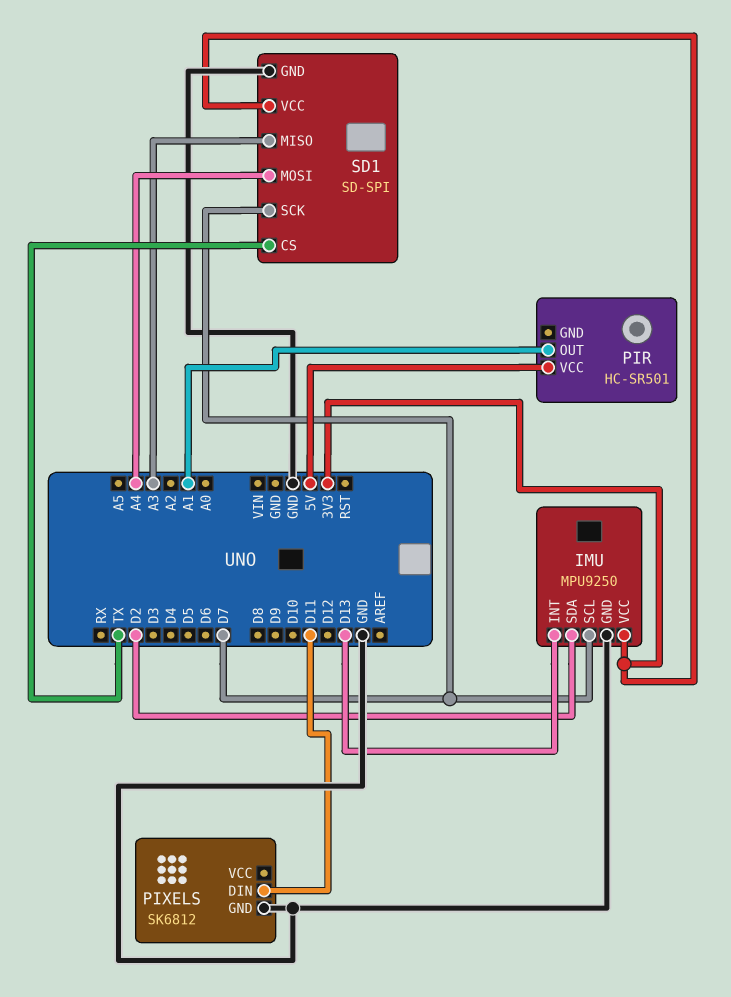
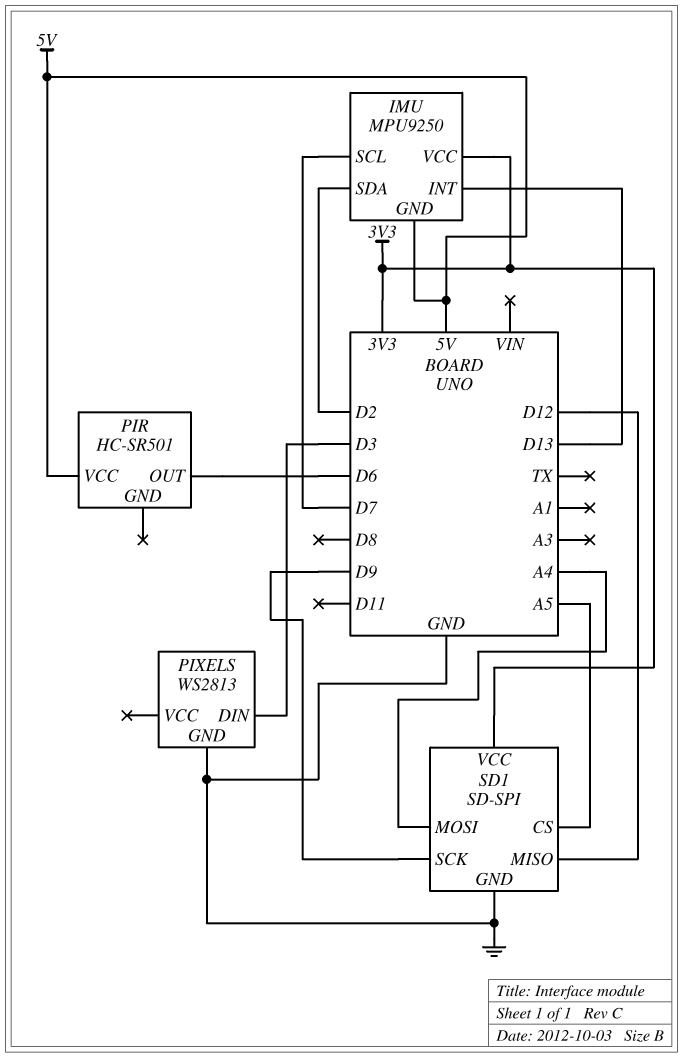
IMU pin GND: GND -> 5V
PIR pin OUT: A1 -> D6
PIXELS: SK6812 -> WS2813
PIXELS pin DIN: D11 -> D3
SD1 pin CS: TX -> A5
SD1 pin MISO: A3 -> D12
SD1 pin SCK: D7 -> D9

